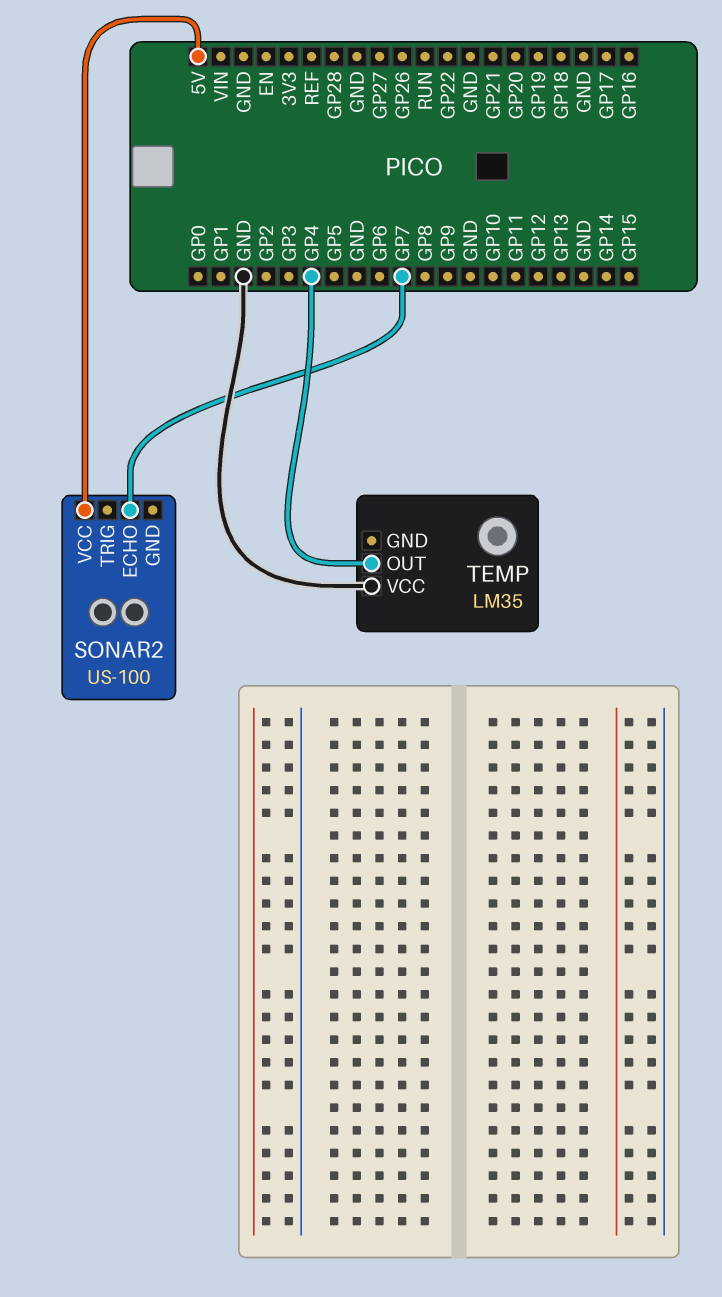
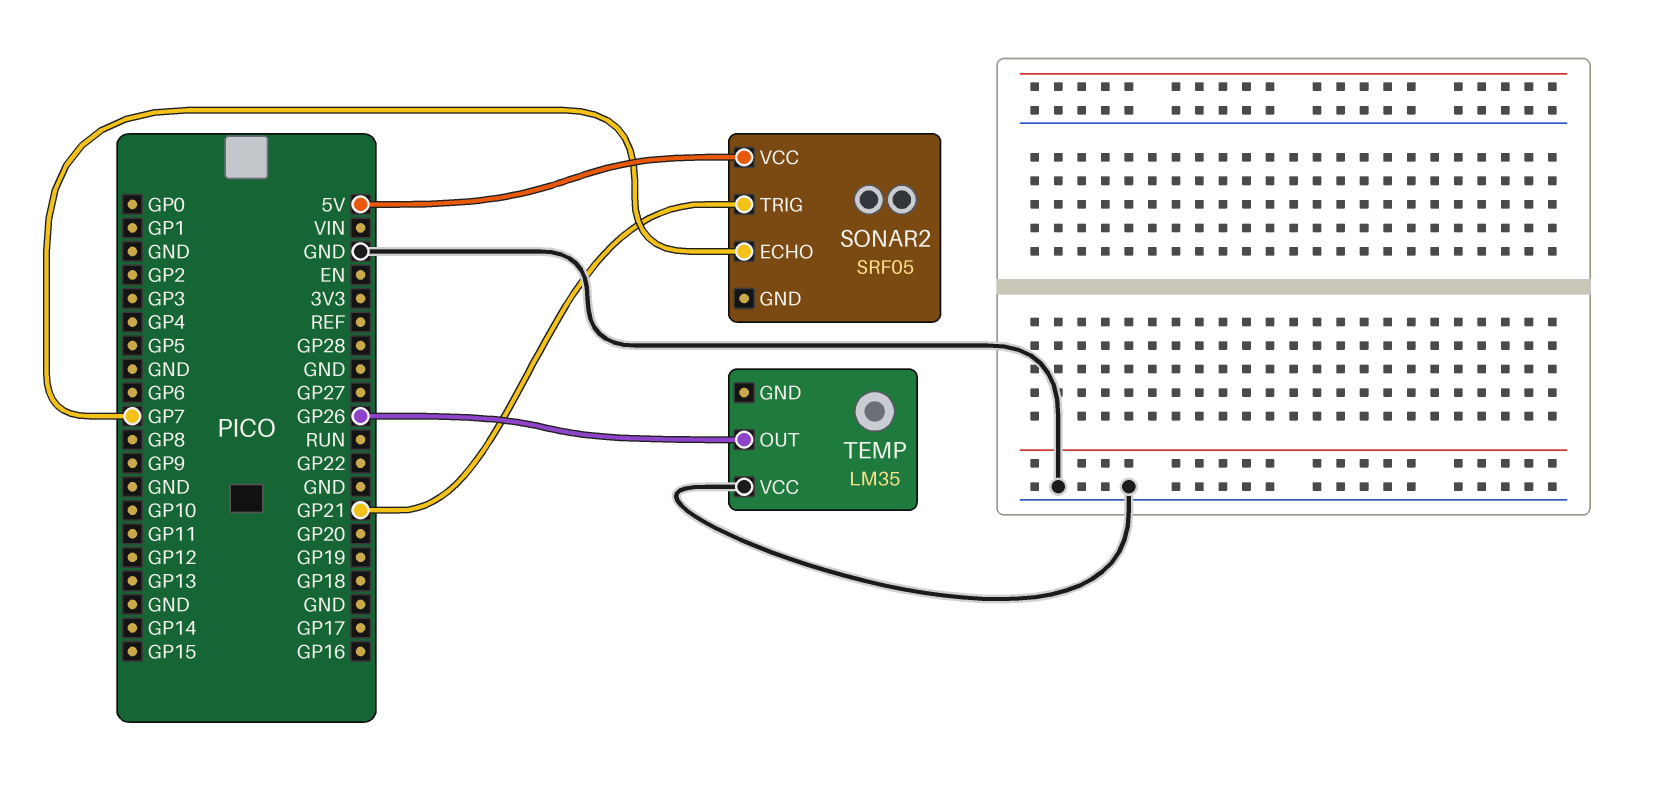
SONAR2: US-100 -> SRF05
SONAR2 pin TRIG: none -> GP21
TEMP pin OUT: GP4 -> GP26

